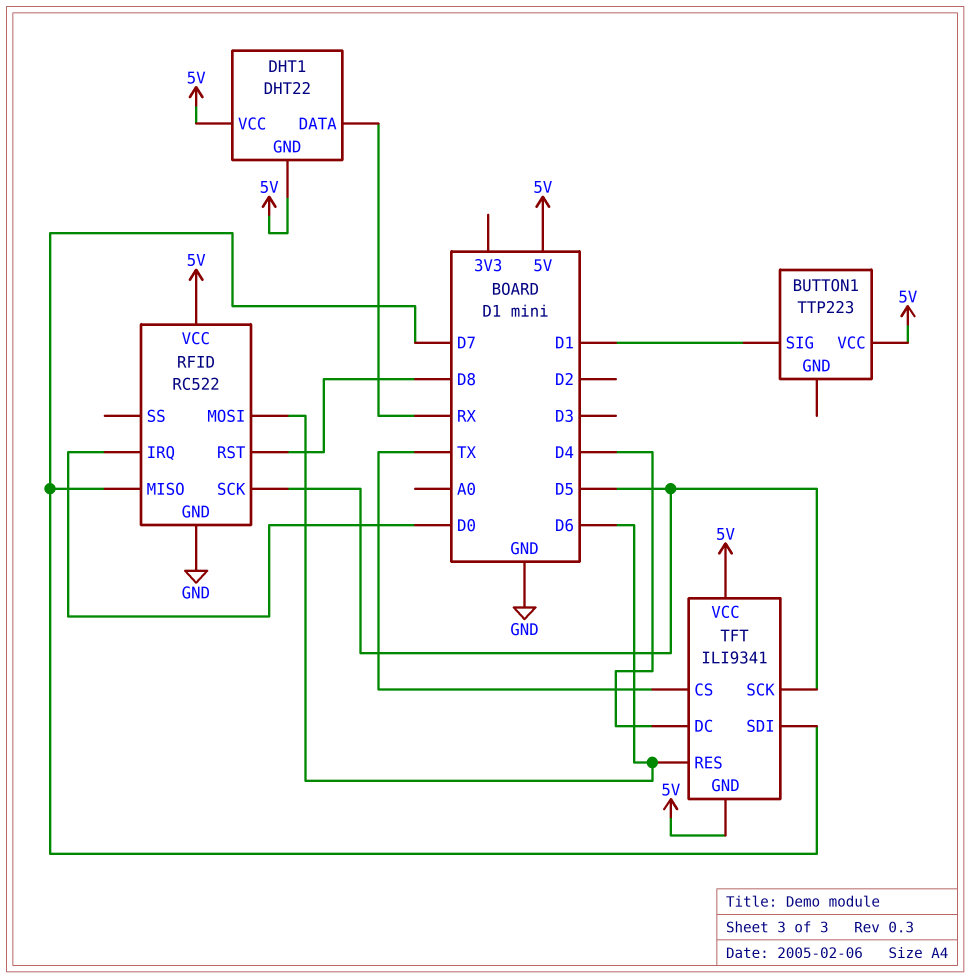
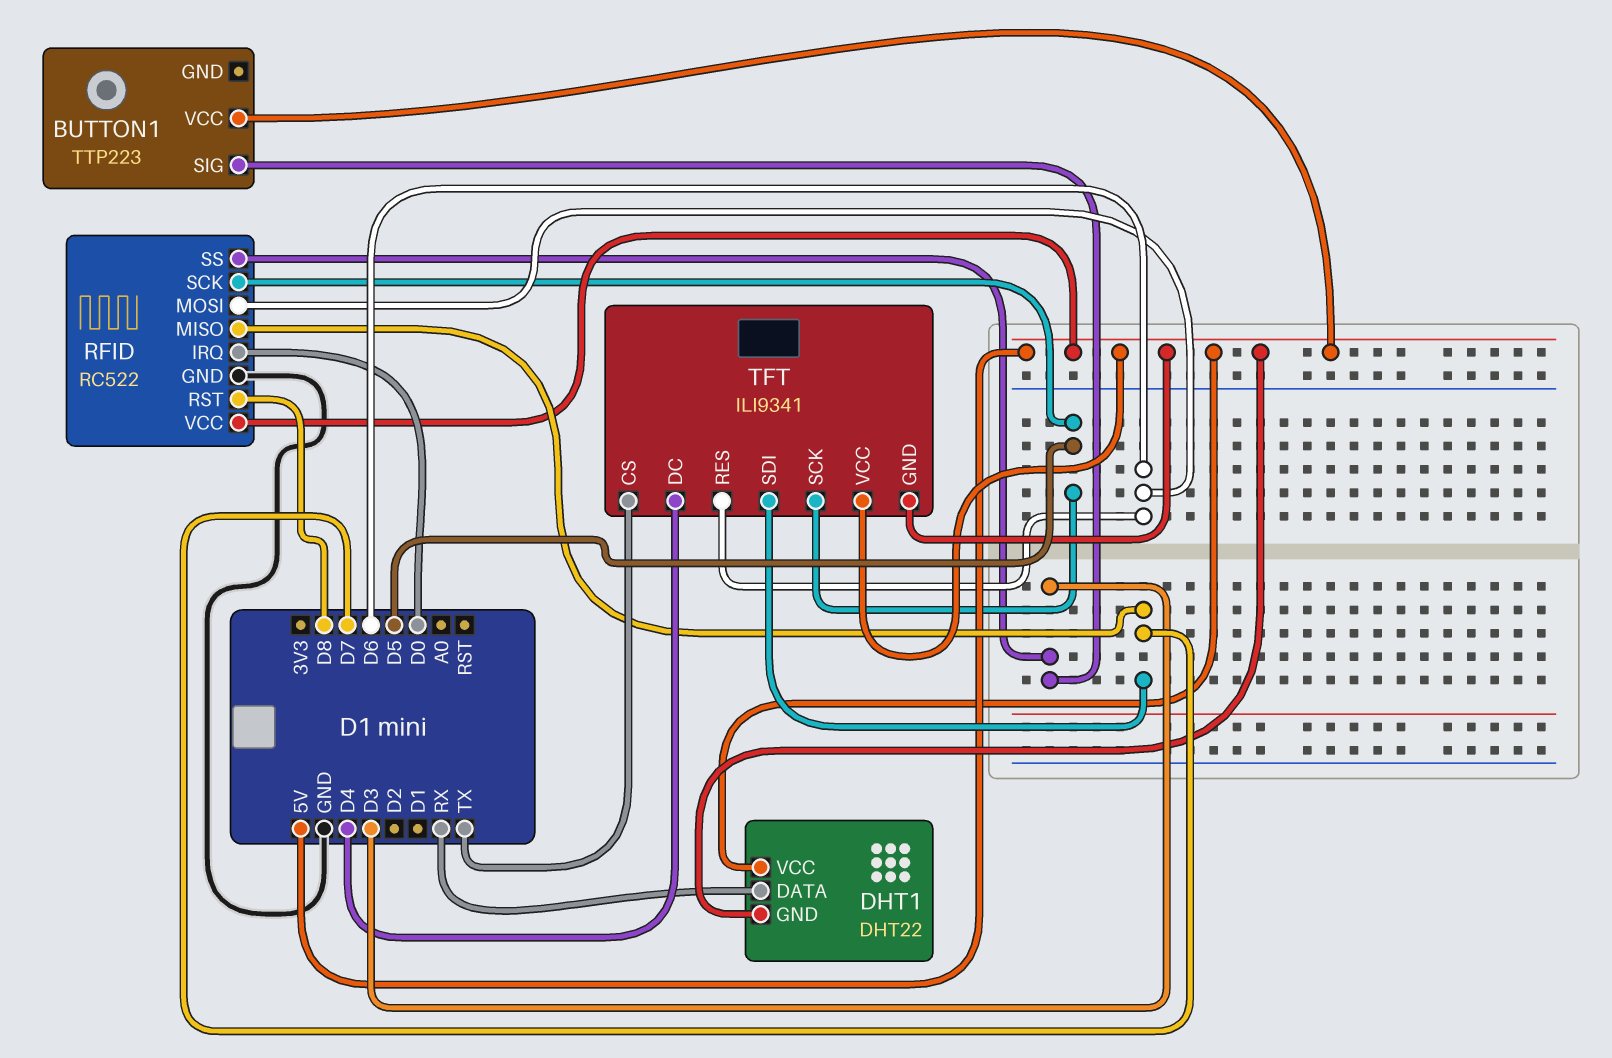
BUTTON1 pin SIG: D1 -> D3
RFID pin SS: none -> D3

